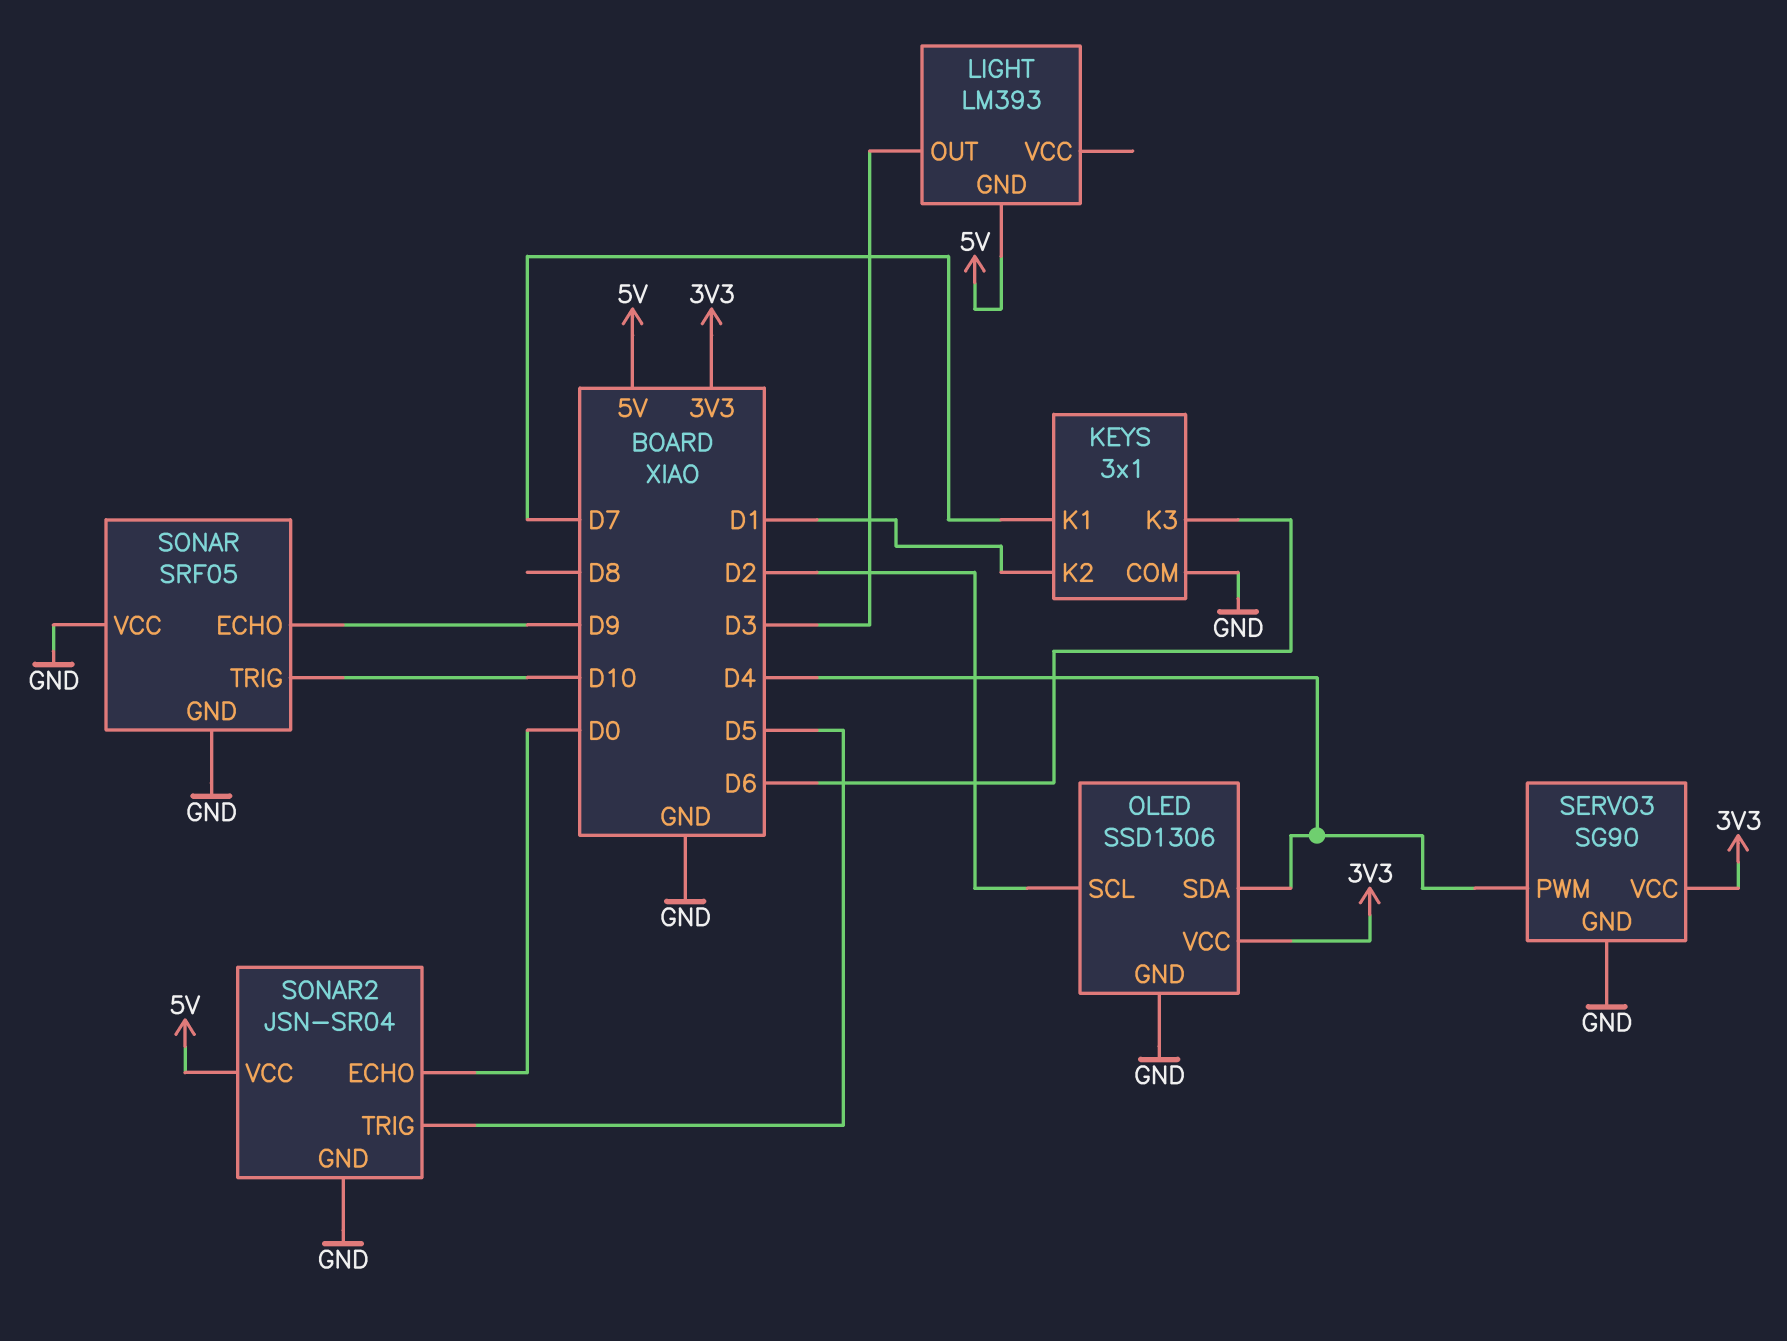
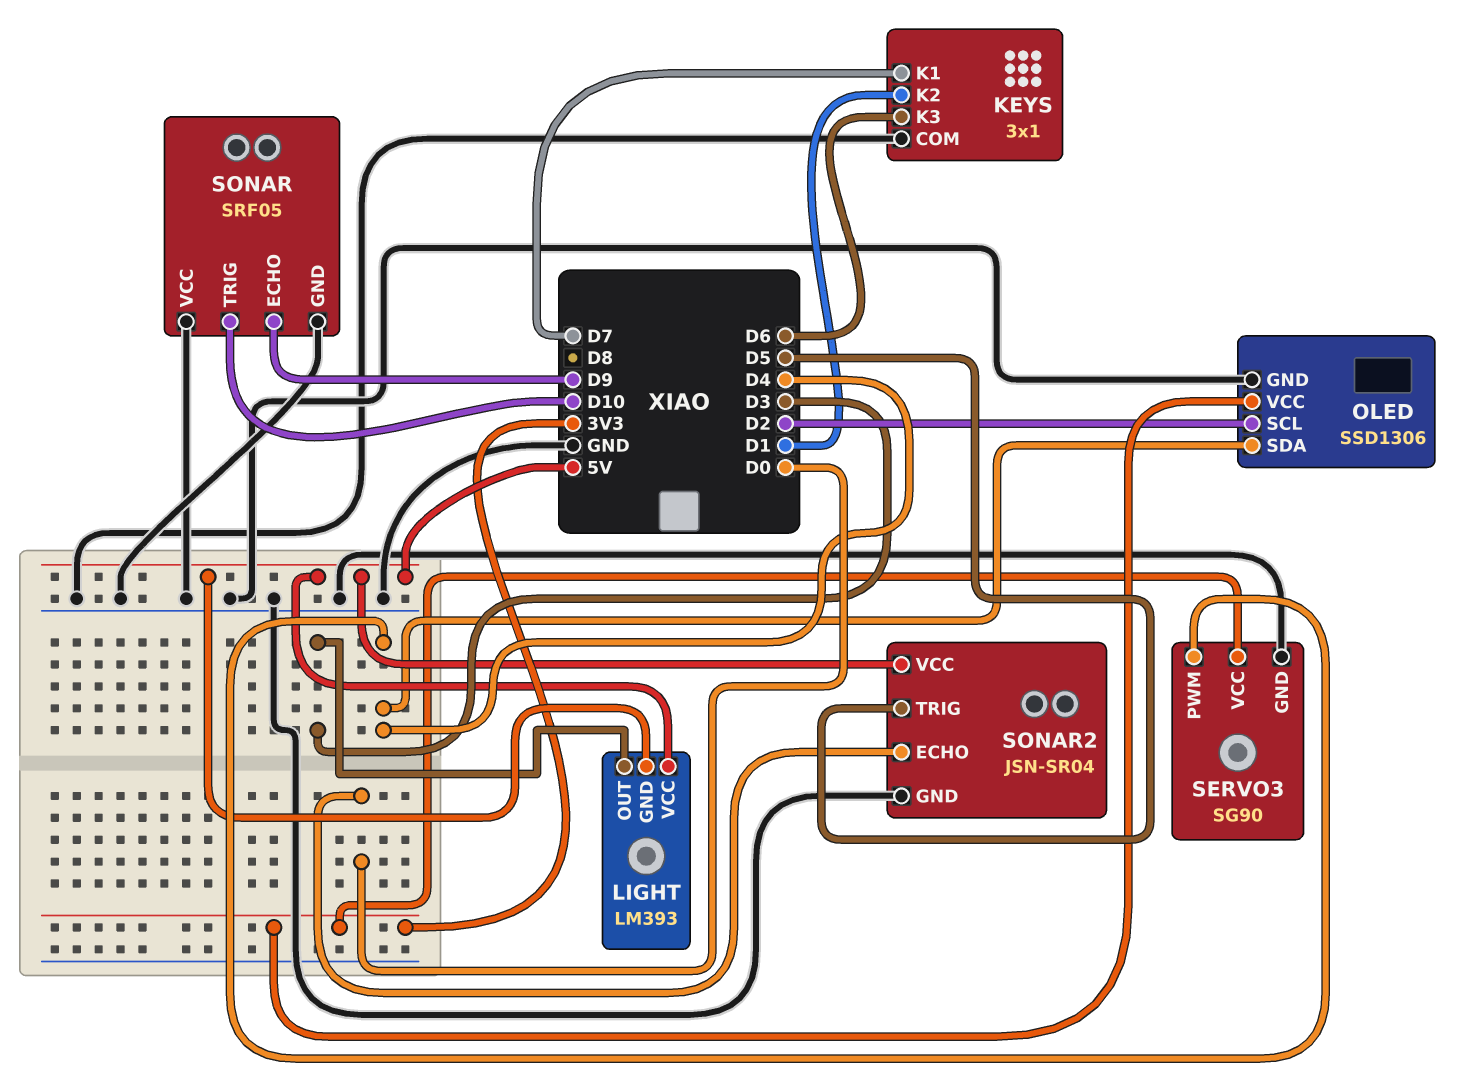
LIGHT pin VCC: none -> 5V

